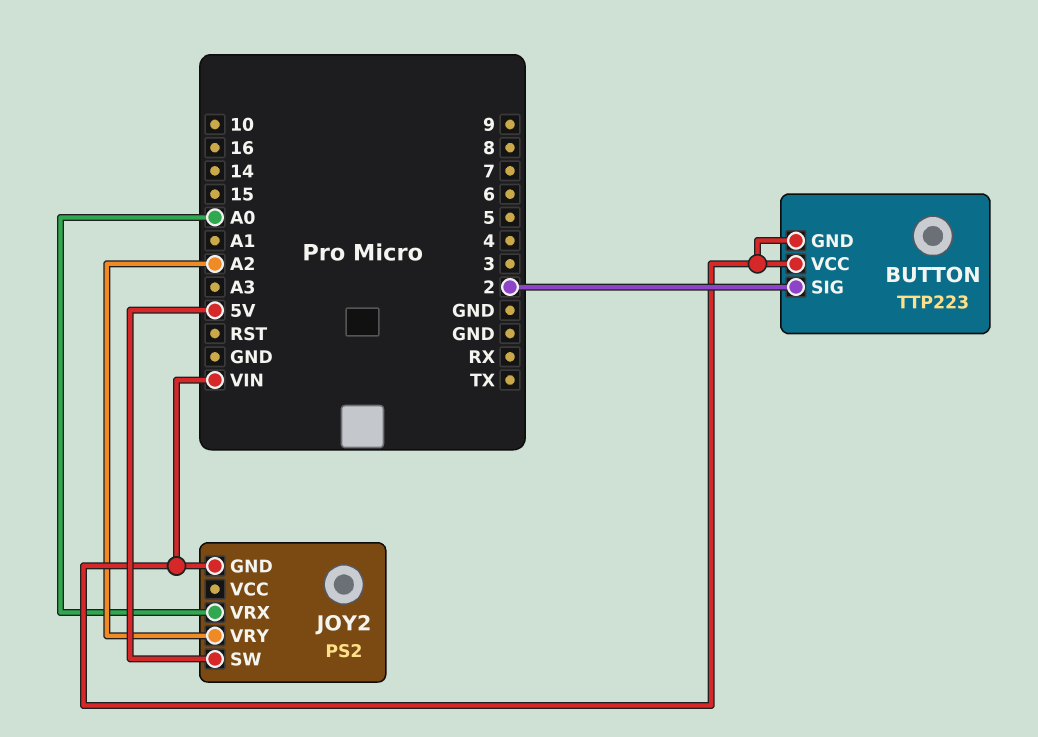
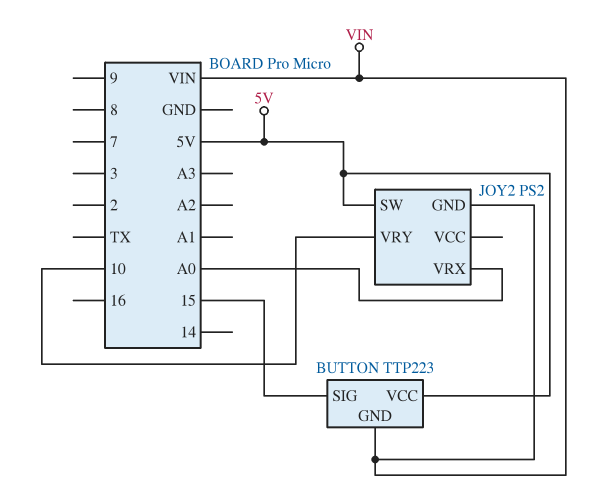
BUTTON pin SIG: 2 -> 15
BUTTON pin VCC: VIN -> 5V
JOY2 pin VRY: A2 -> 10

